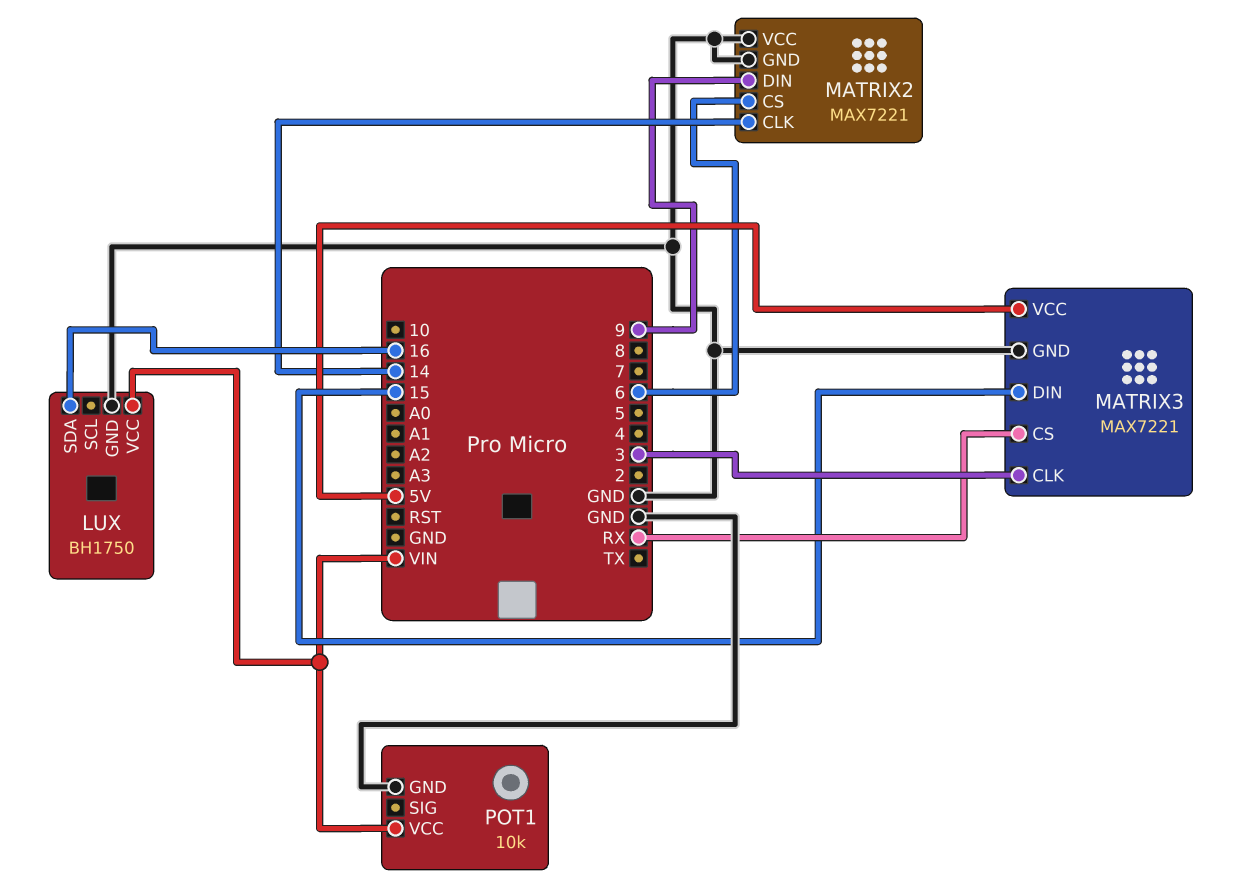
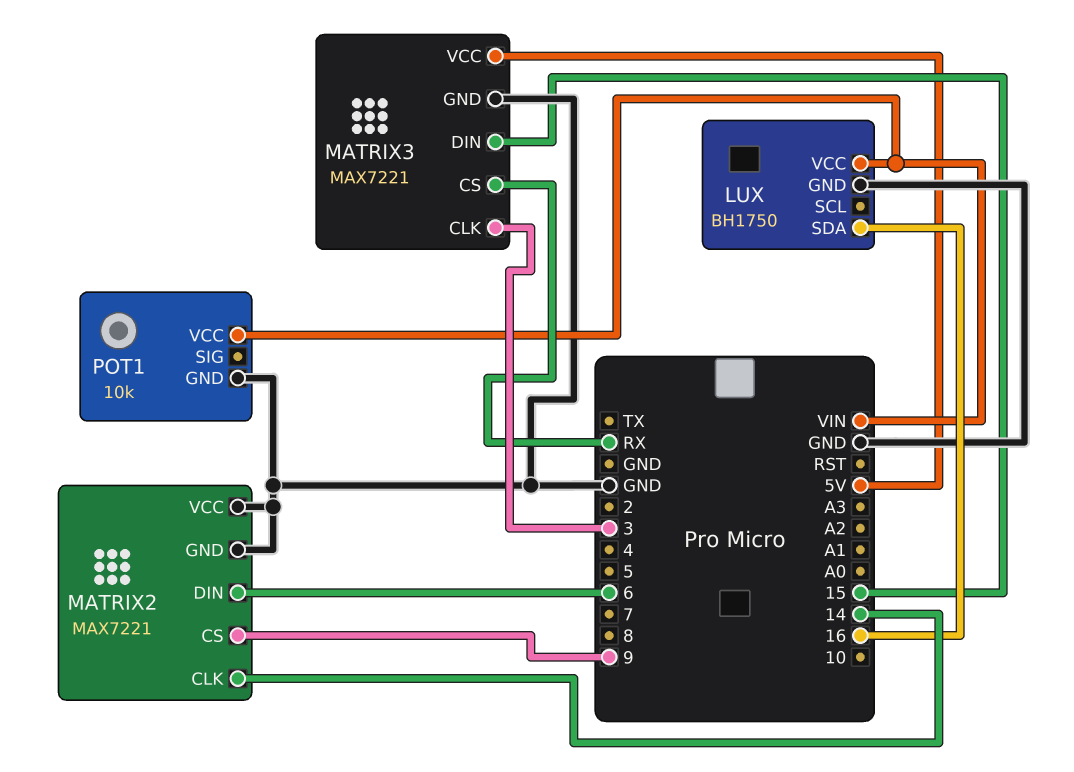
MATRIX2 pin CS: 6 -> 9
MATRIX2 pin DIN: 9 -> 6

